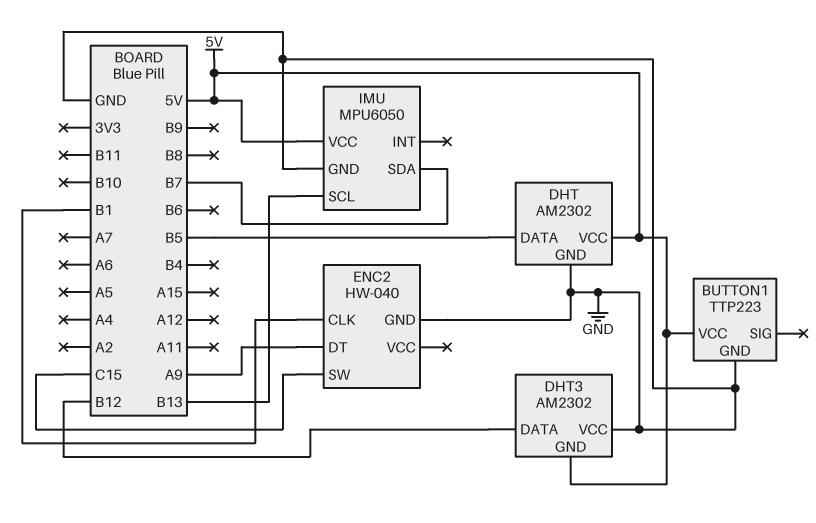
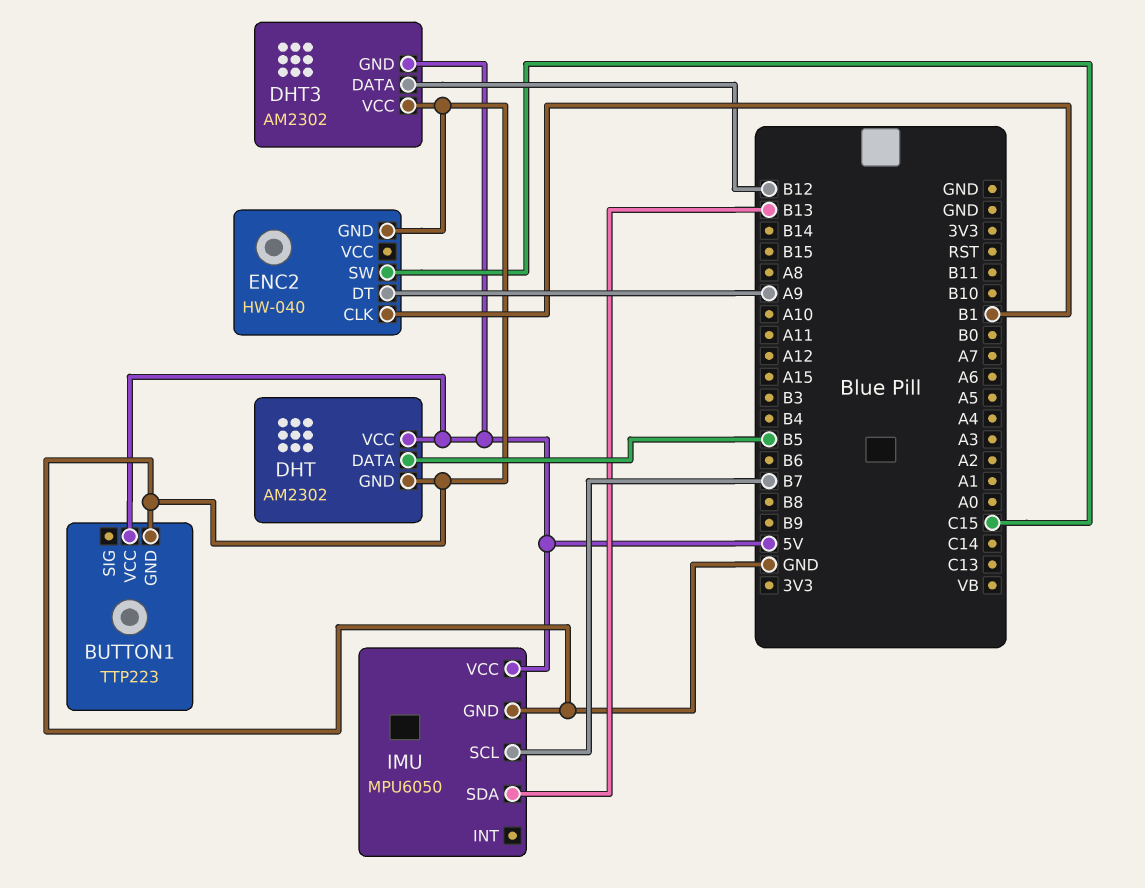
IMU pin SCL: B13 -> B7
IMU pin SDA: B7 -> B13

